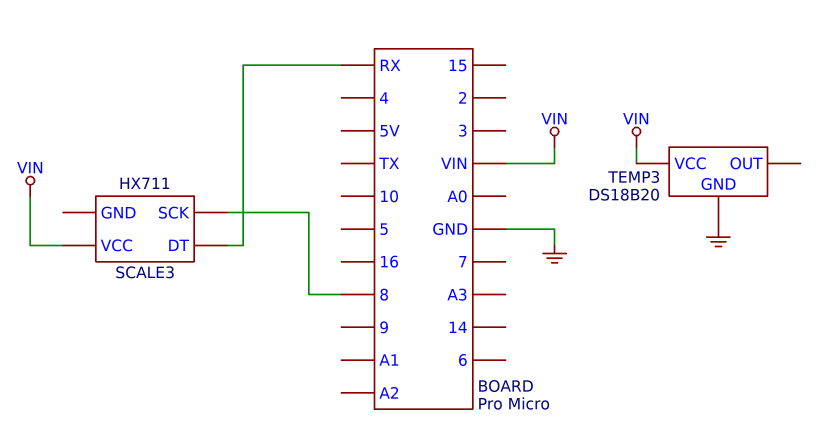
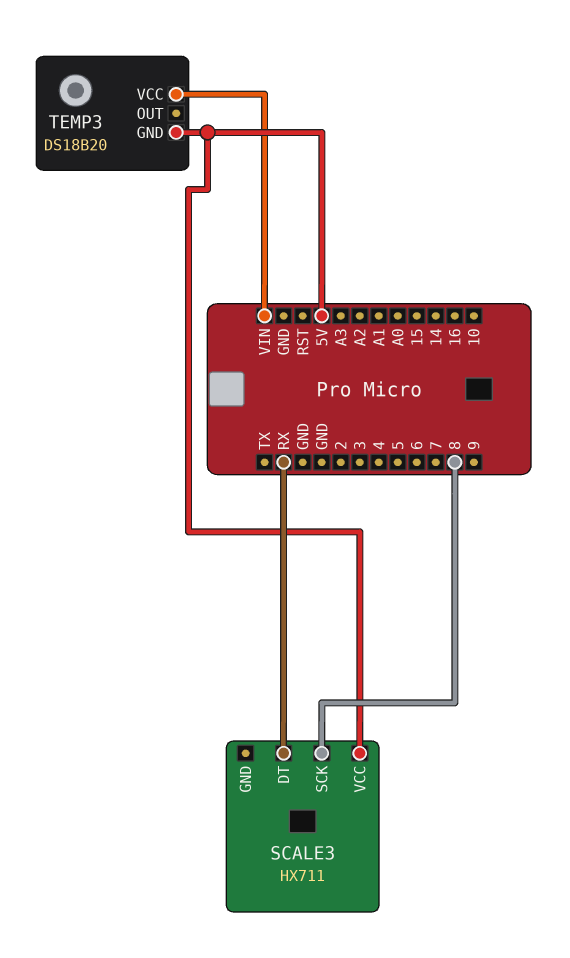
SCALE3 pin VCC: VIN -> 5V
TEMP3 pin GND: GND -> 5V

